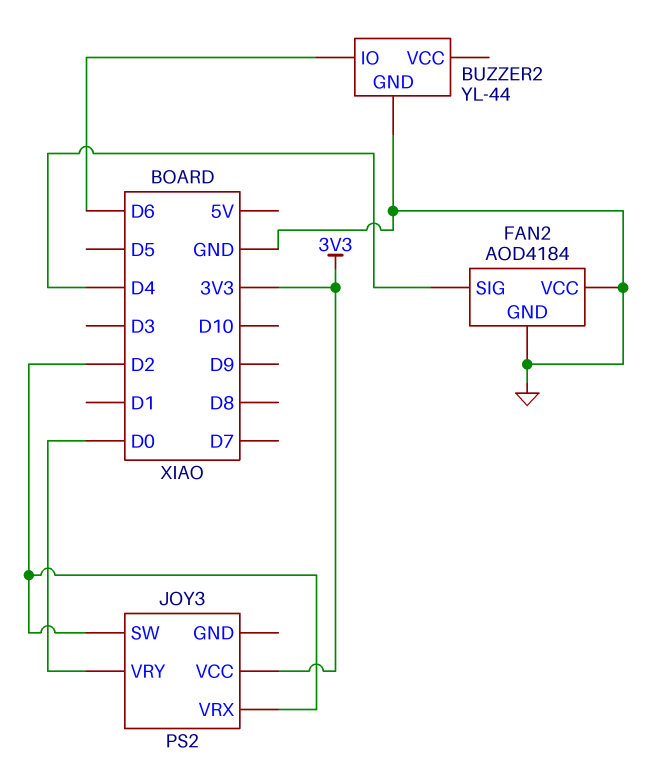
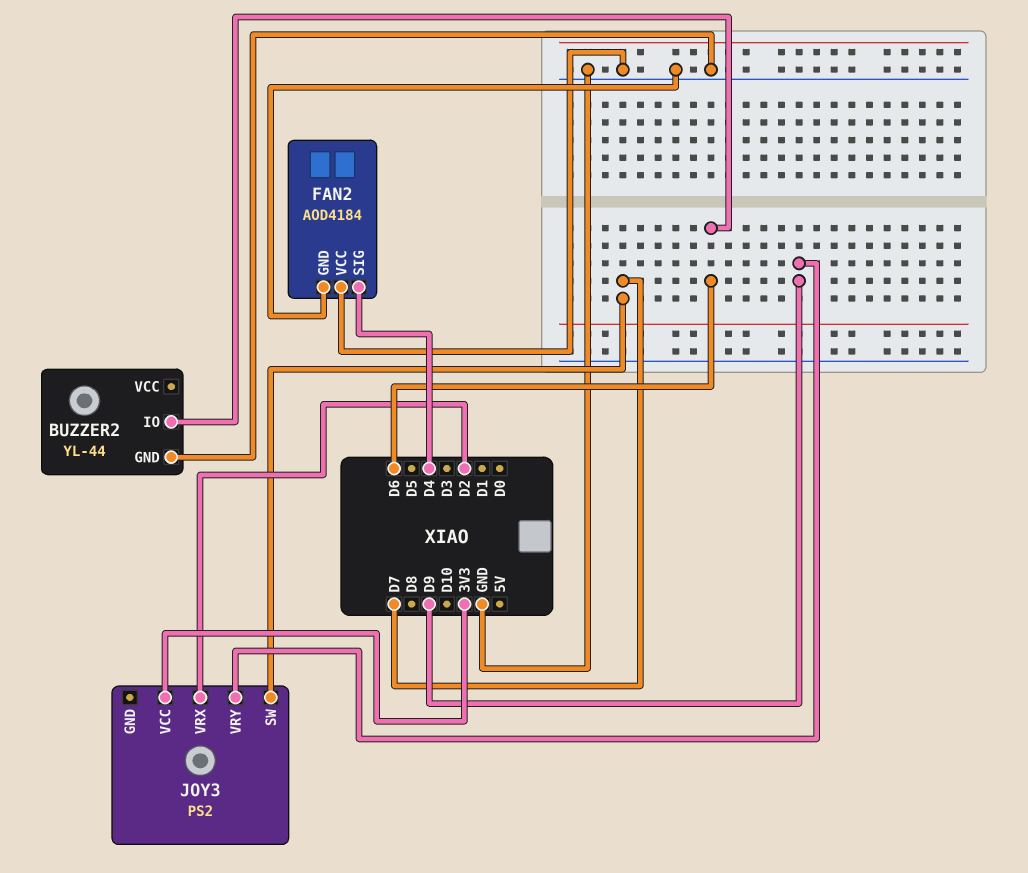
JOY3 pin SW: D2 -> D7
JOY3 pin VRY: D0 -> D9

